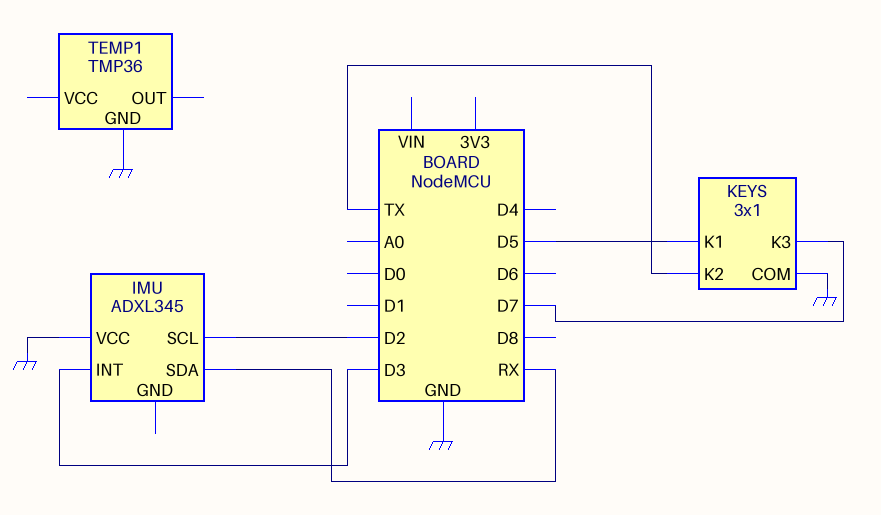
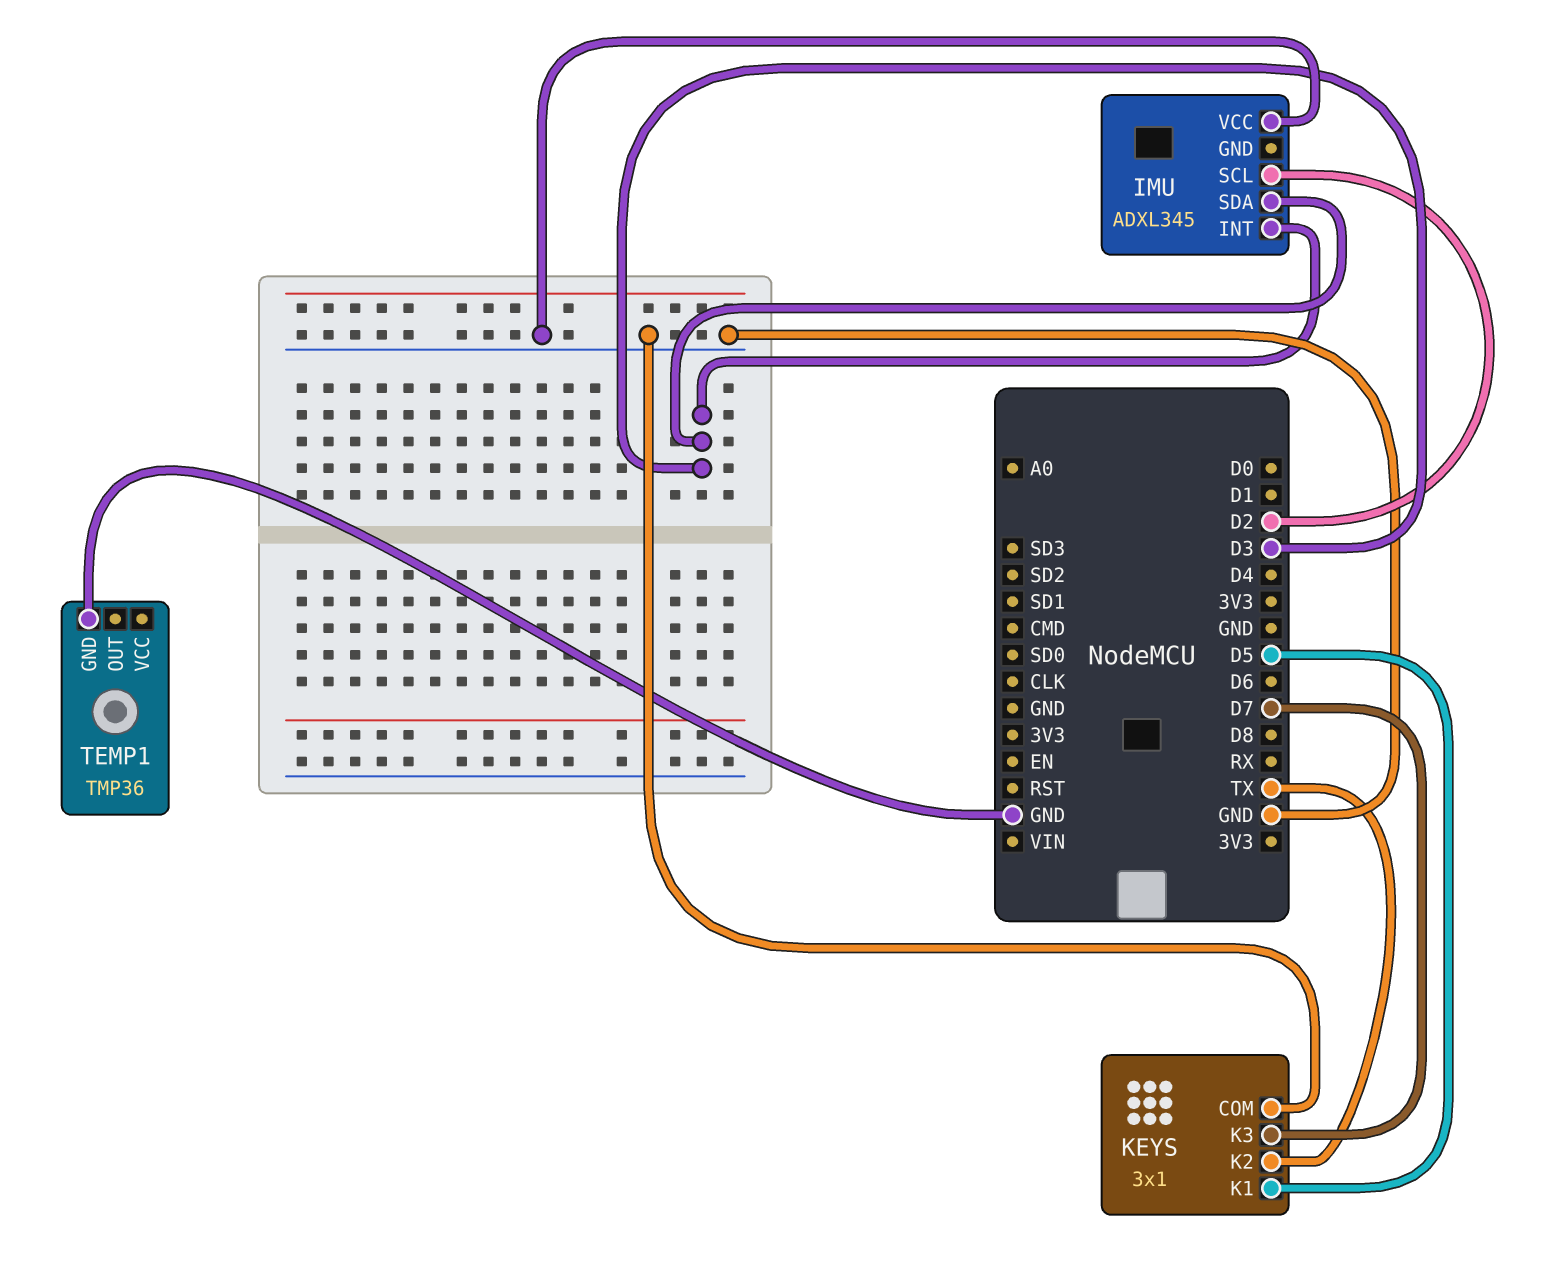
IMU pin SDA: RX -> D3

